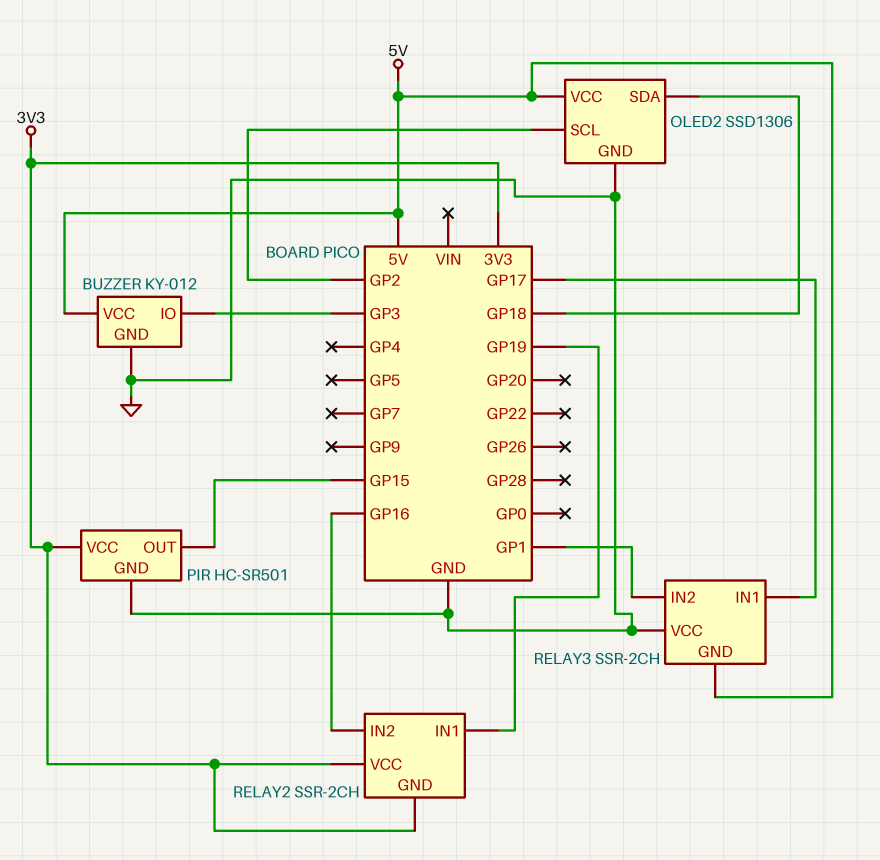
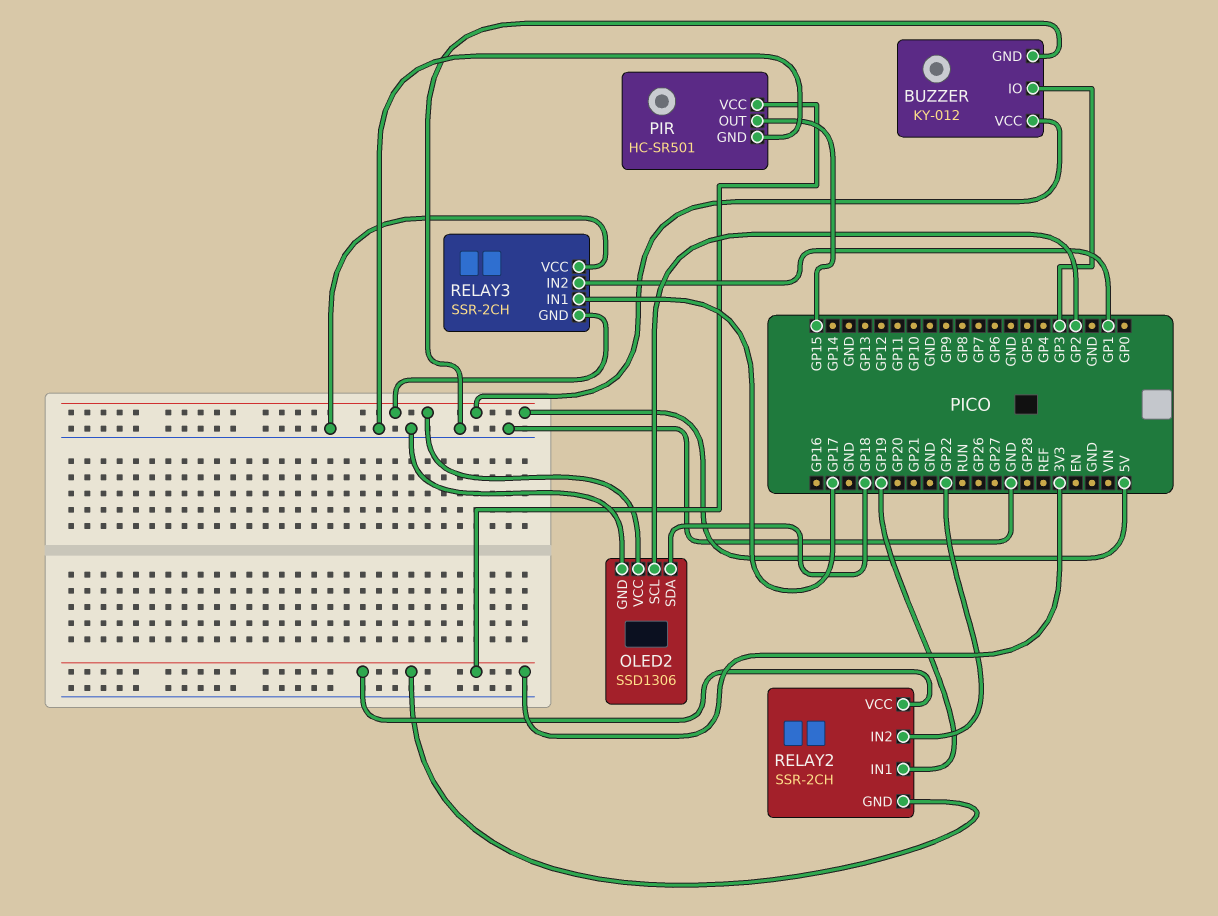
RELAY2 pin IN2: GP16 -> GP22

